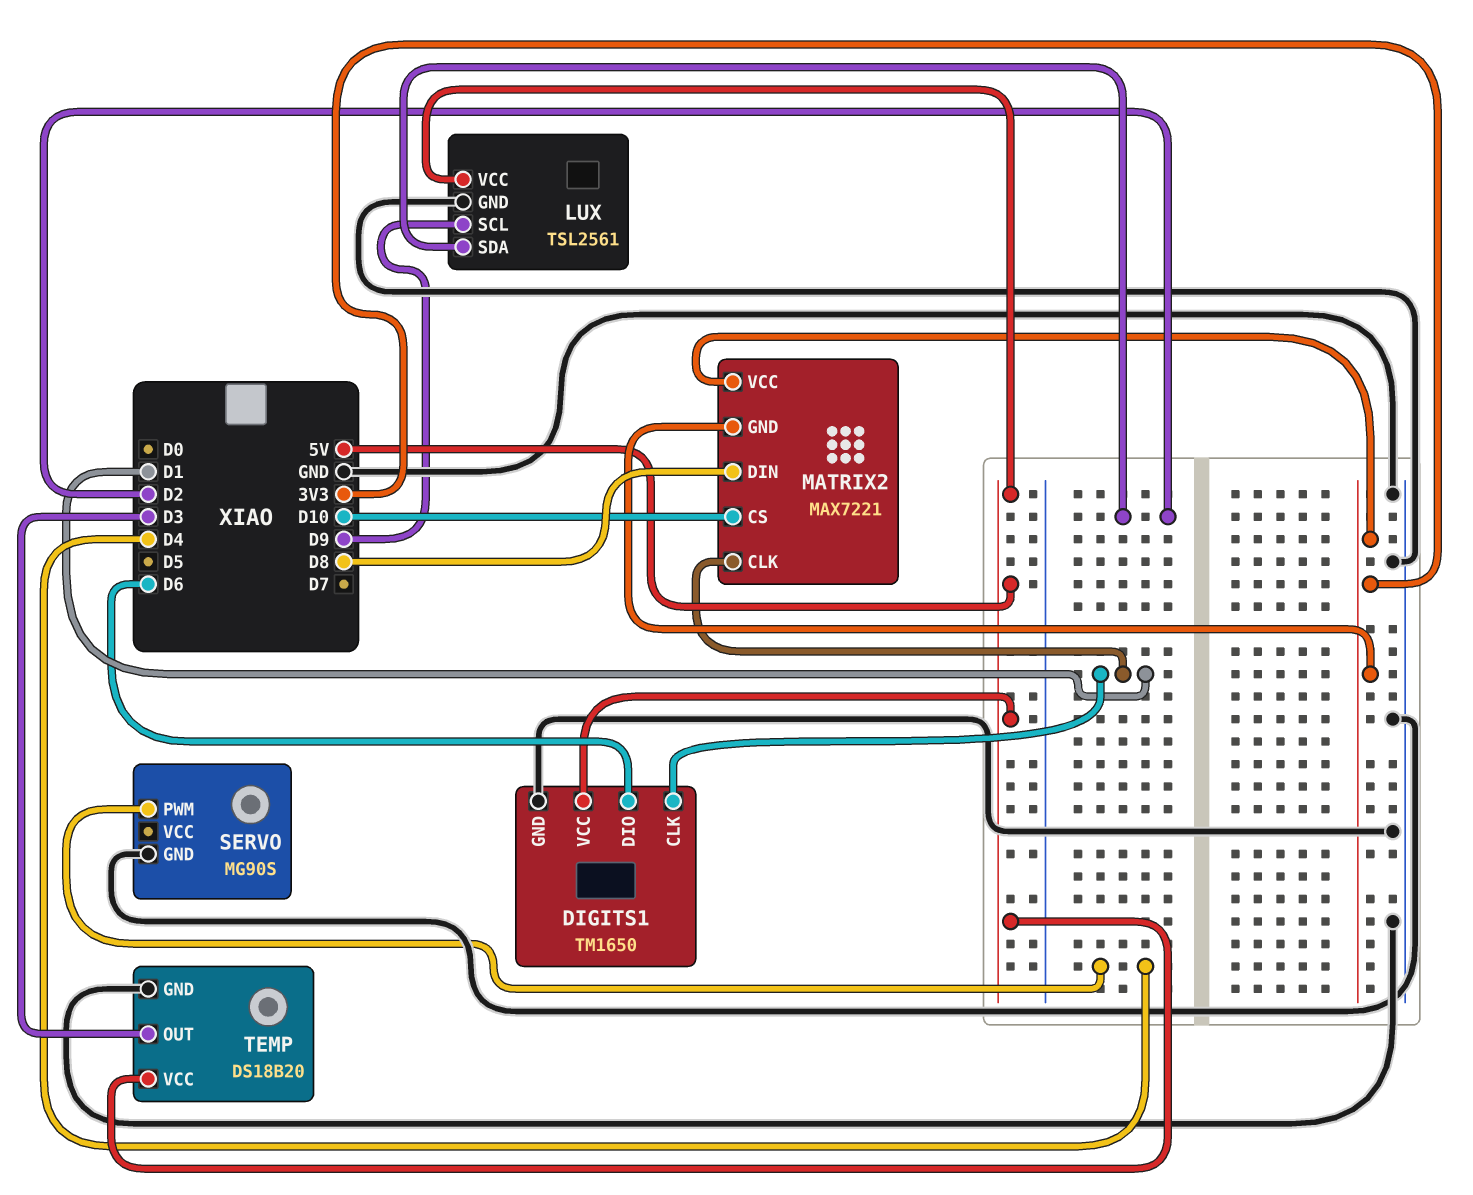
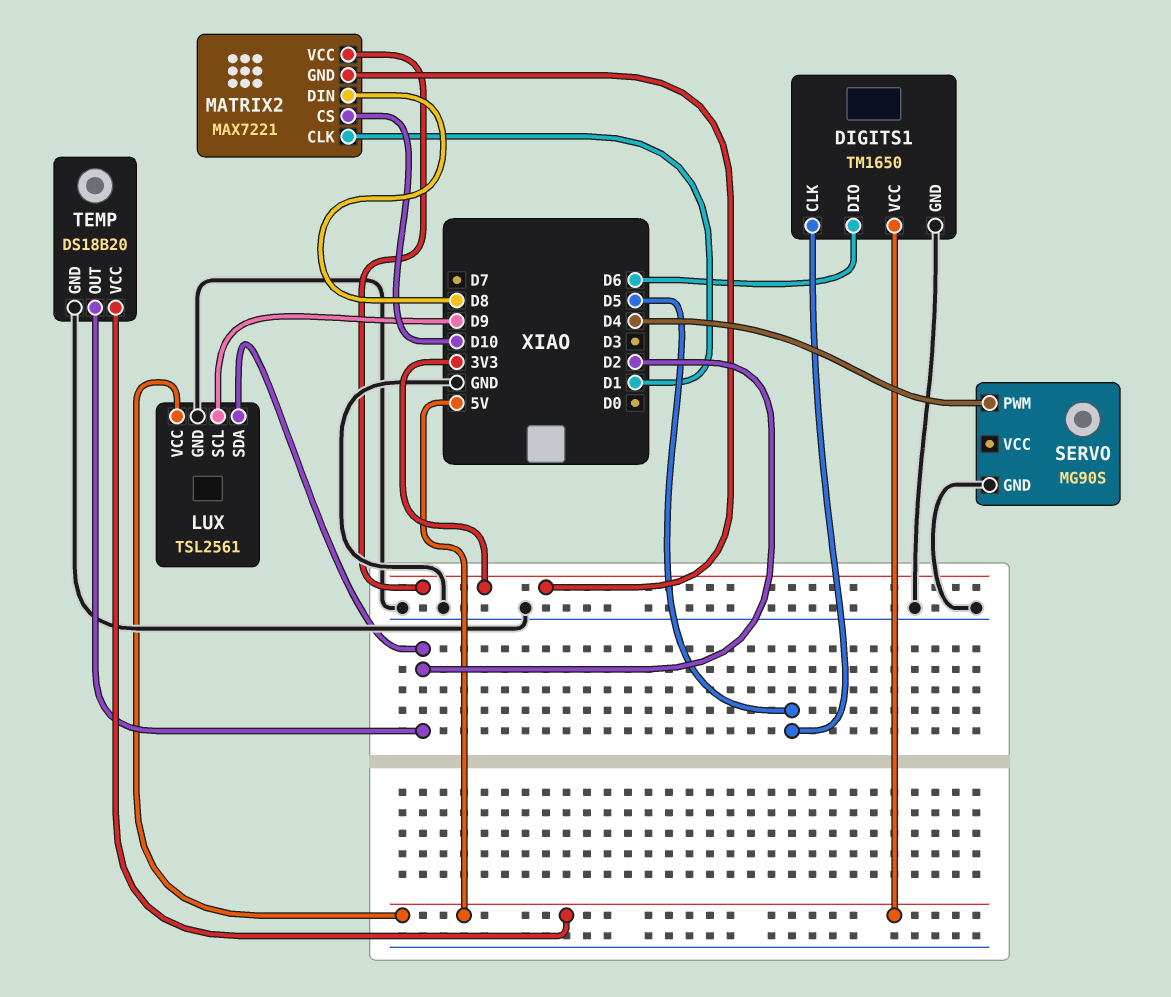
DIGITS1 pin CLK: D1 -> D5
TEMP pin OUT: D3 -> D2

